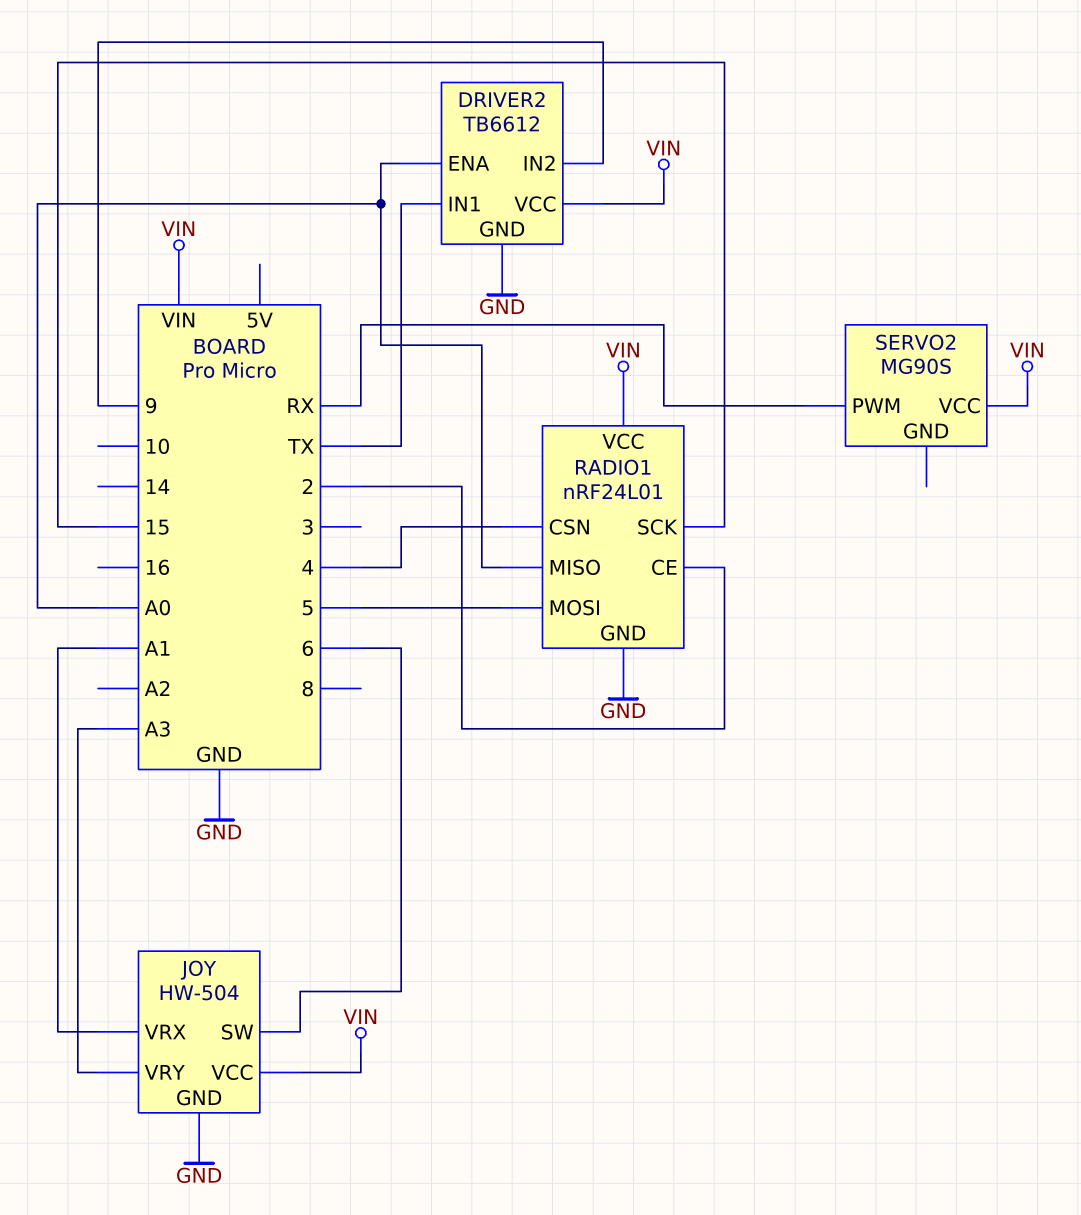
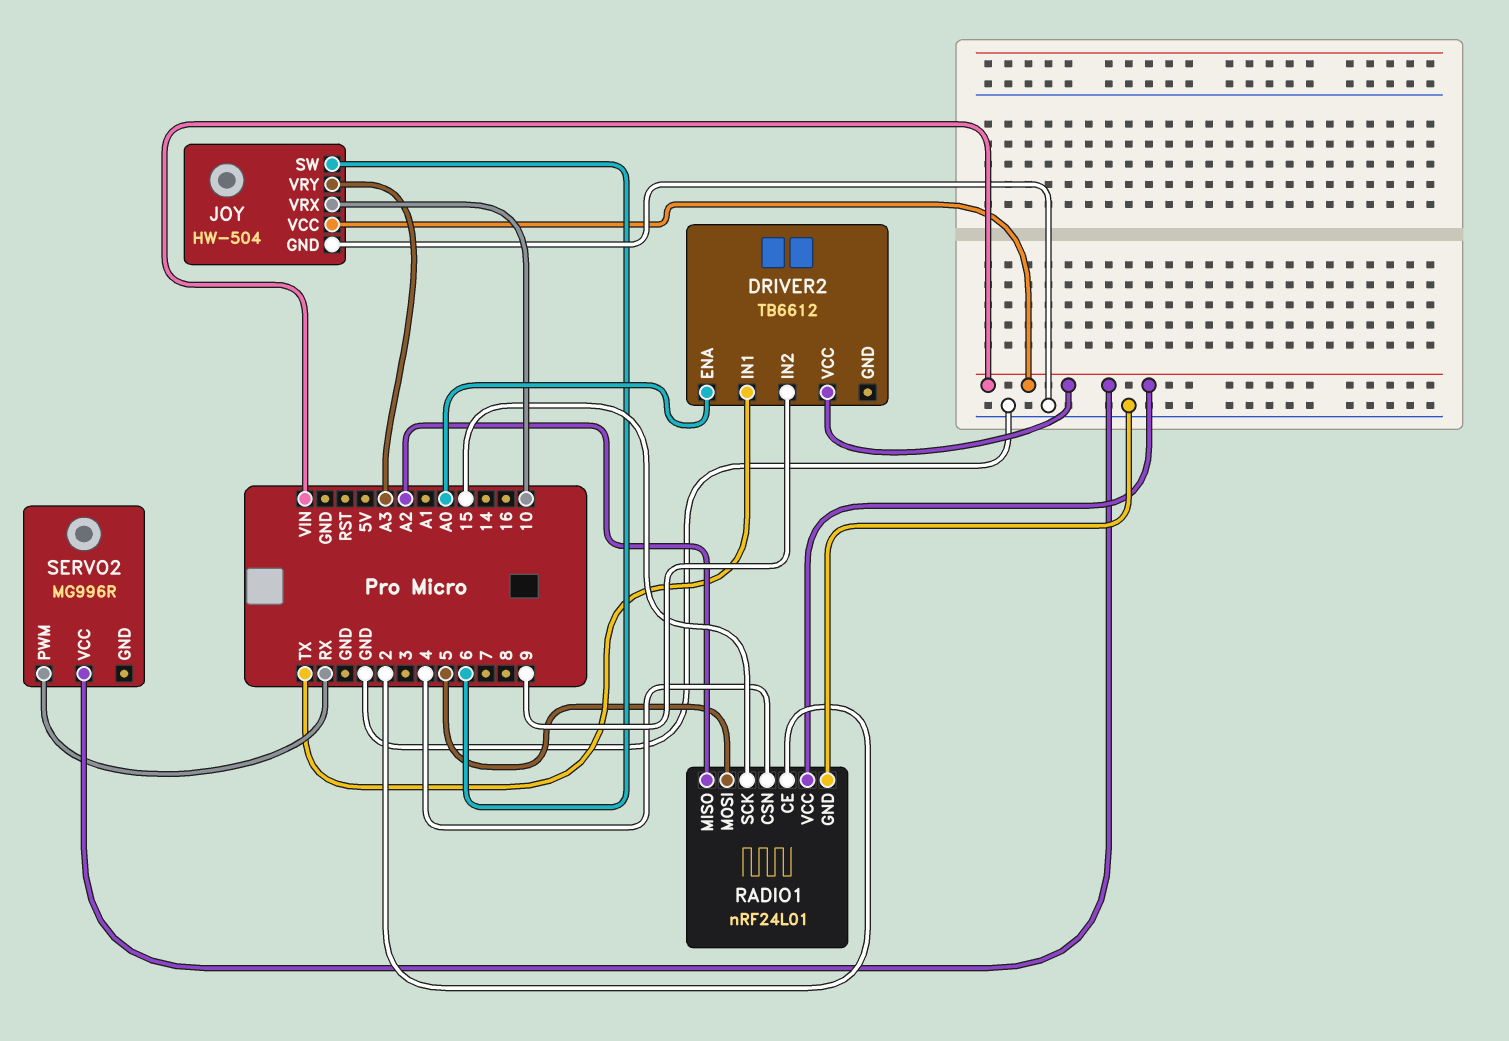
DRIVER2 pin GND: GND -> none
JOY pin VRX: A1 -> 10
RADIO1 pin MISO: A0 -> A2
SERVO2: MG90S -> MG996R

